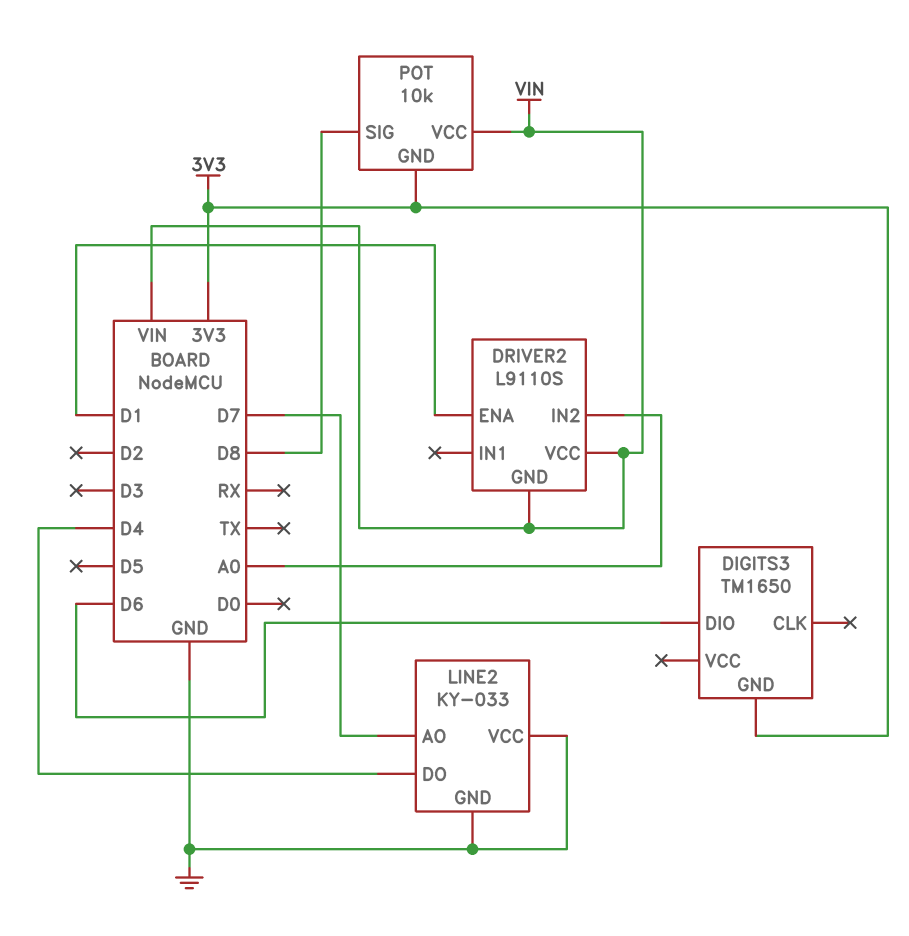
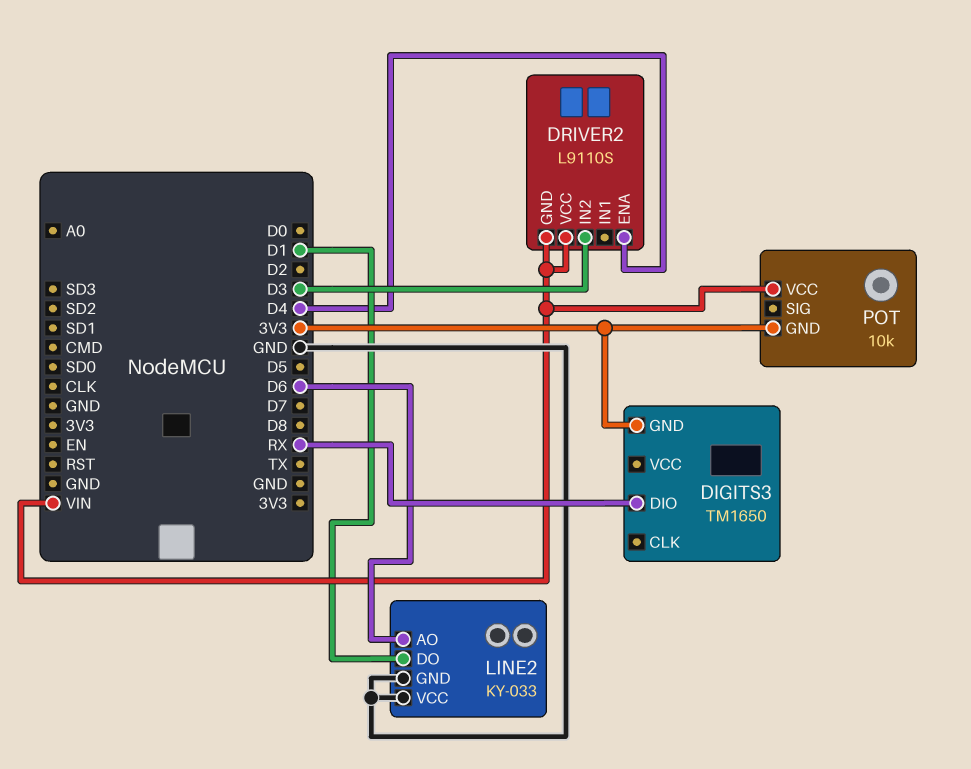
DIGITS3 pin DIO: D6 -> RX
DRIVER2 pin ENA: D1 -> D4
DRIVER2 pin IN2: A0 -> D3
LINE2 pin AO: D7 -> D6
LINE2 pin DO: D4 -> D1
POT pin SIG: D8 -> none

